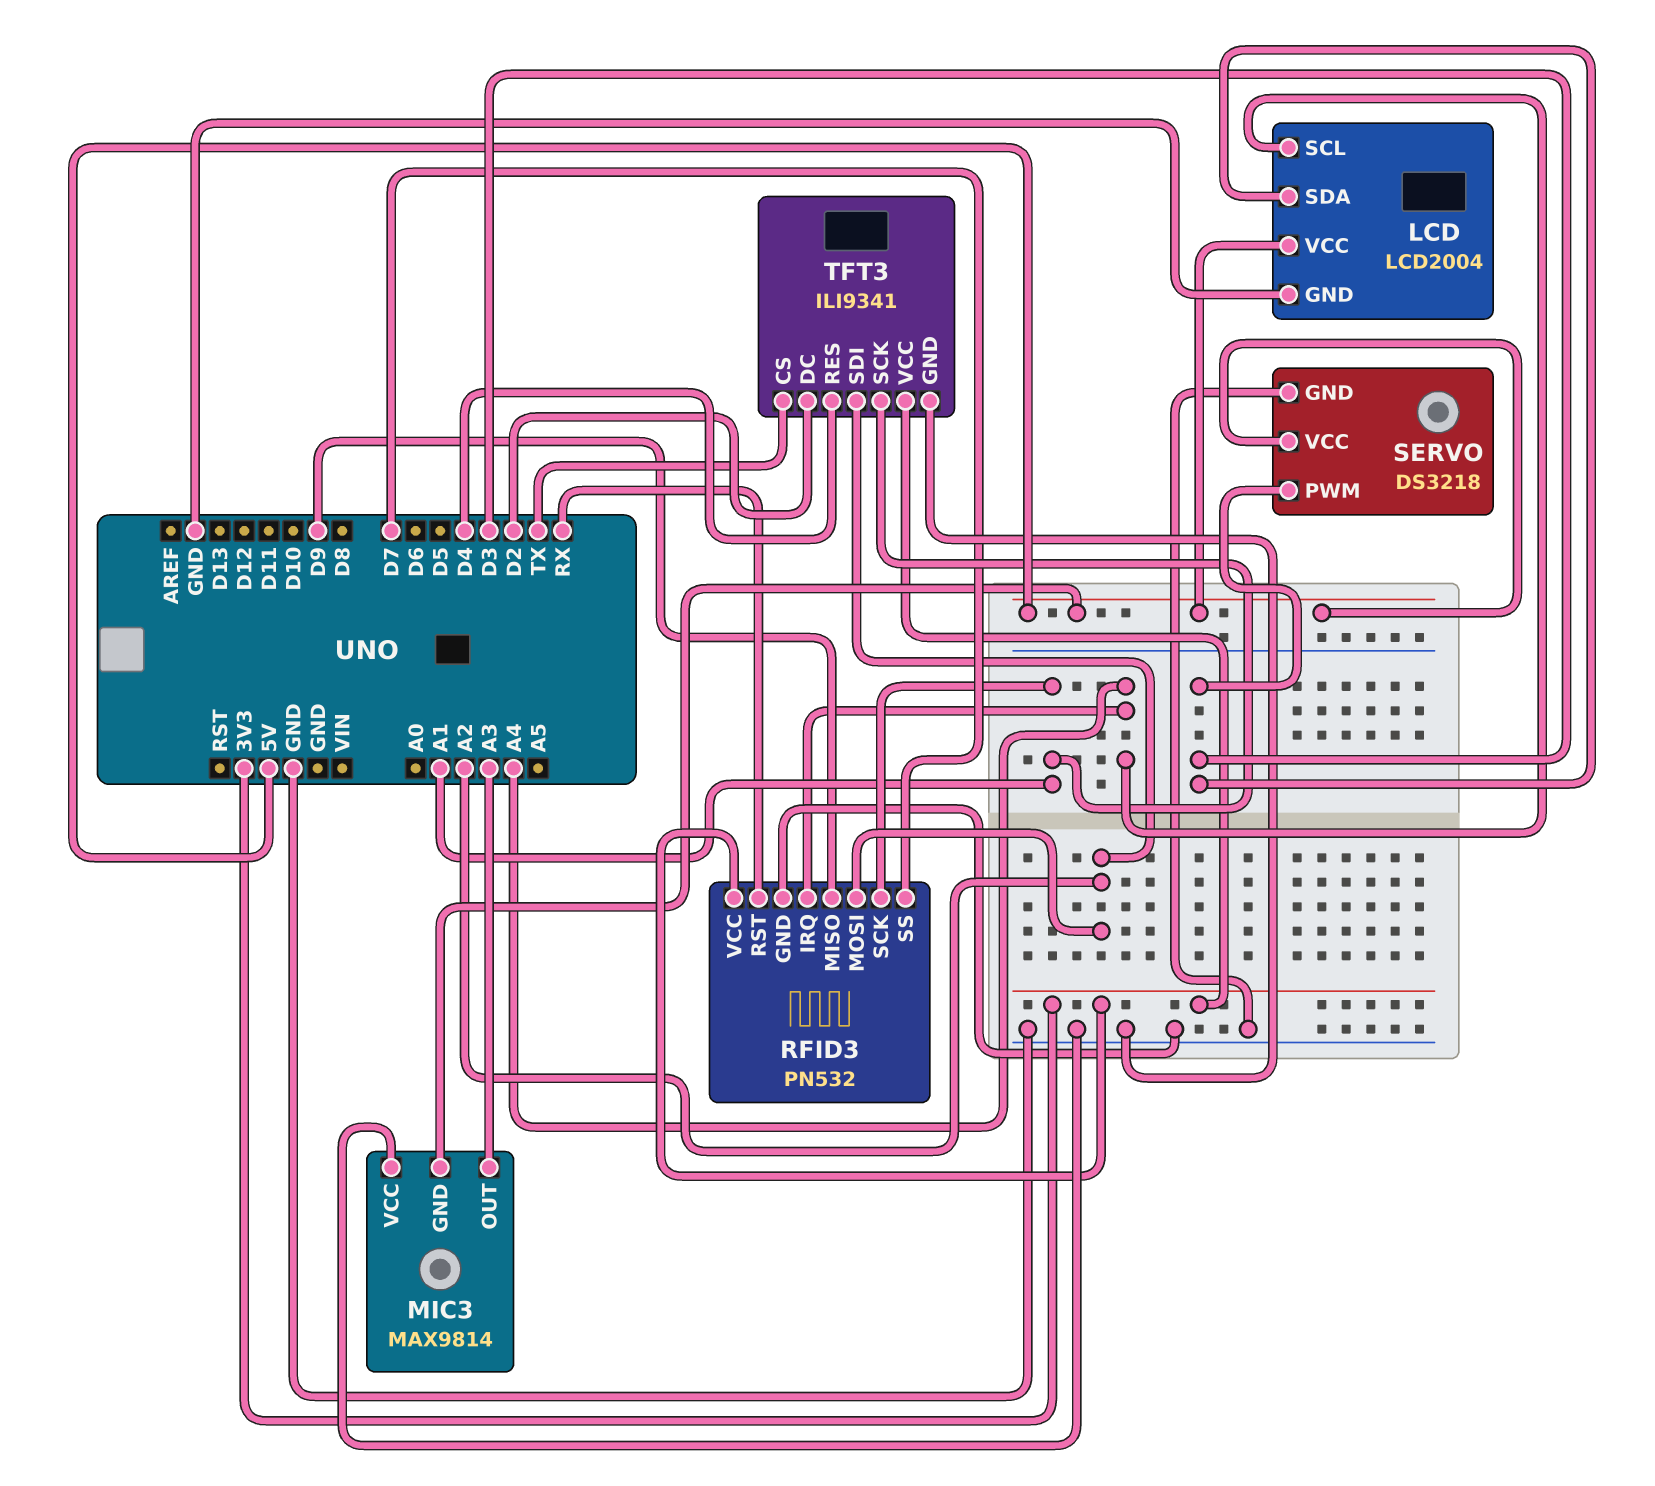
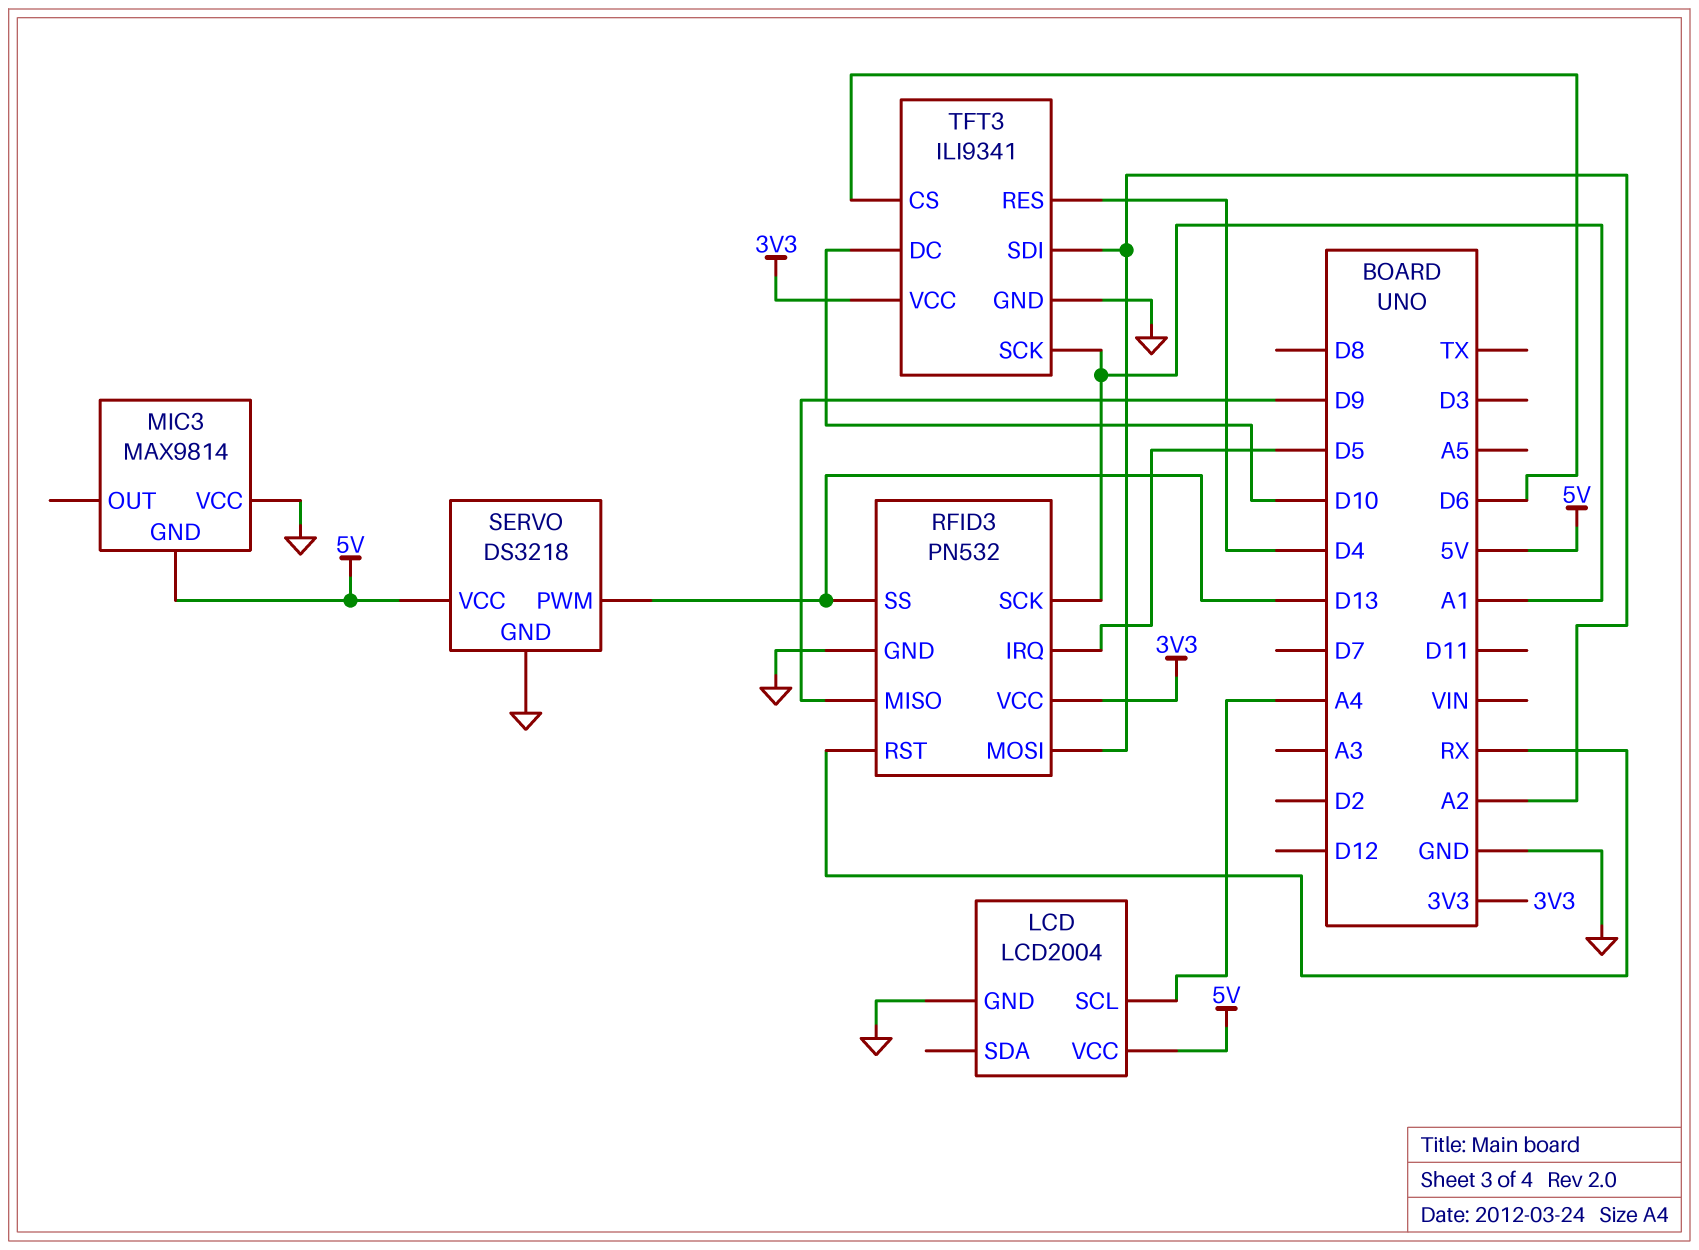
LCD pin SDA: D3 -> none
MIC3 pin OUT: A3 -> none
RFID3 pin IRQ: A4 -> D5
RFID3 pin SS: D7 -> D13
SERVO pin PWM: D3 -> D13
TFT3 pin CS: TX -> D6
TFT3 pin DC: D2 -> D10

